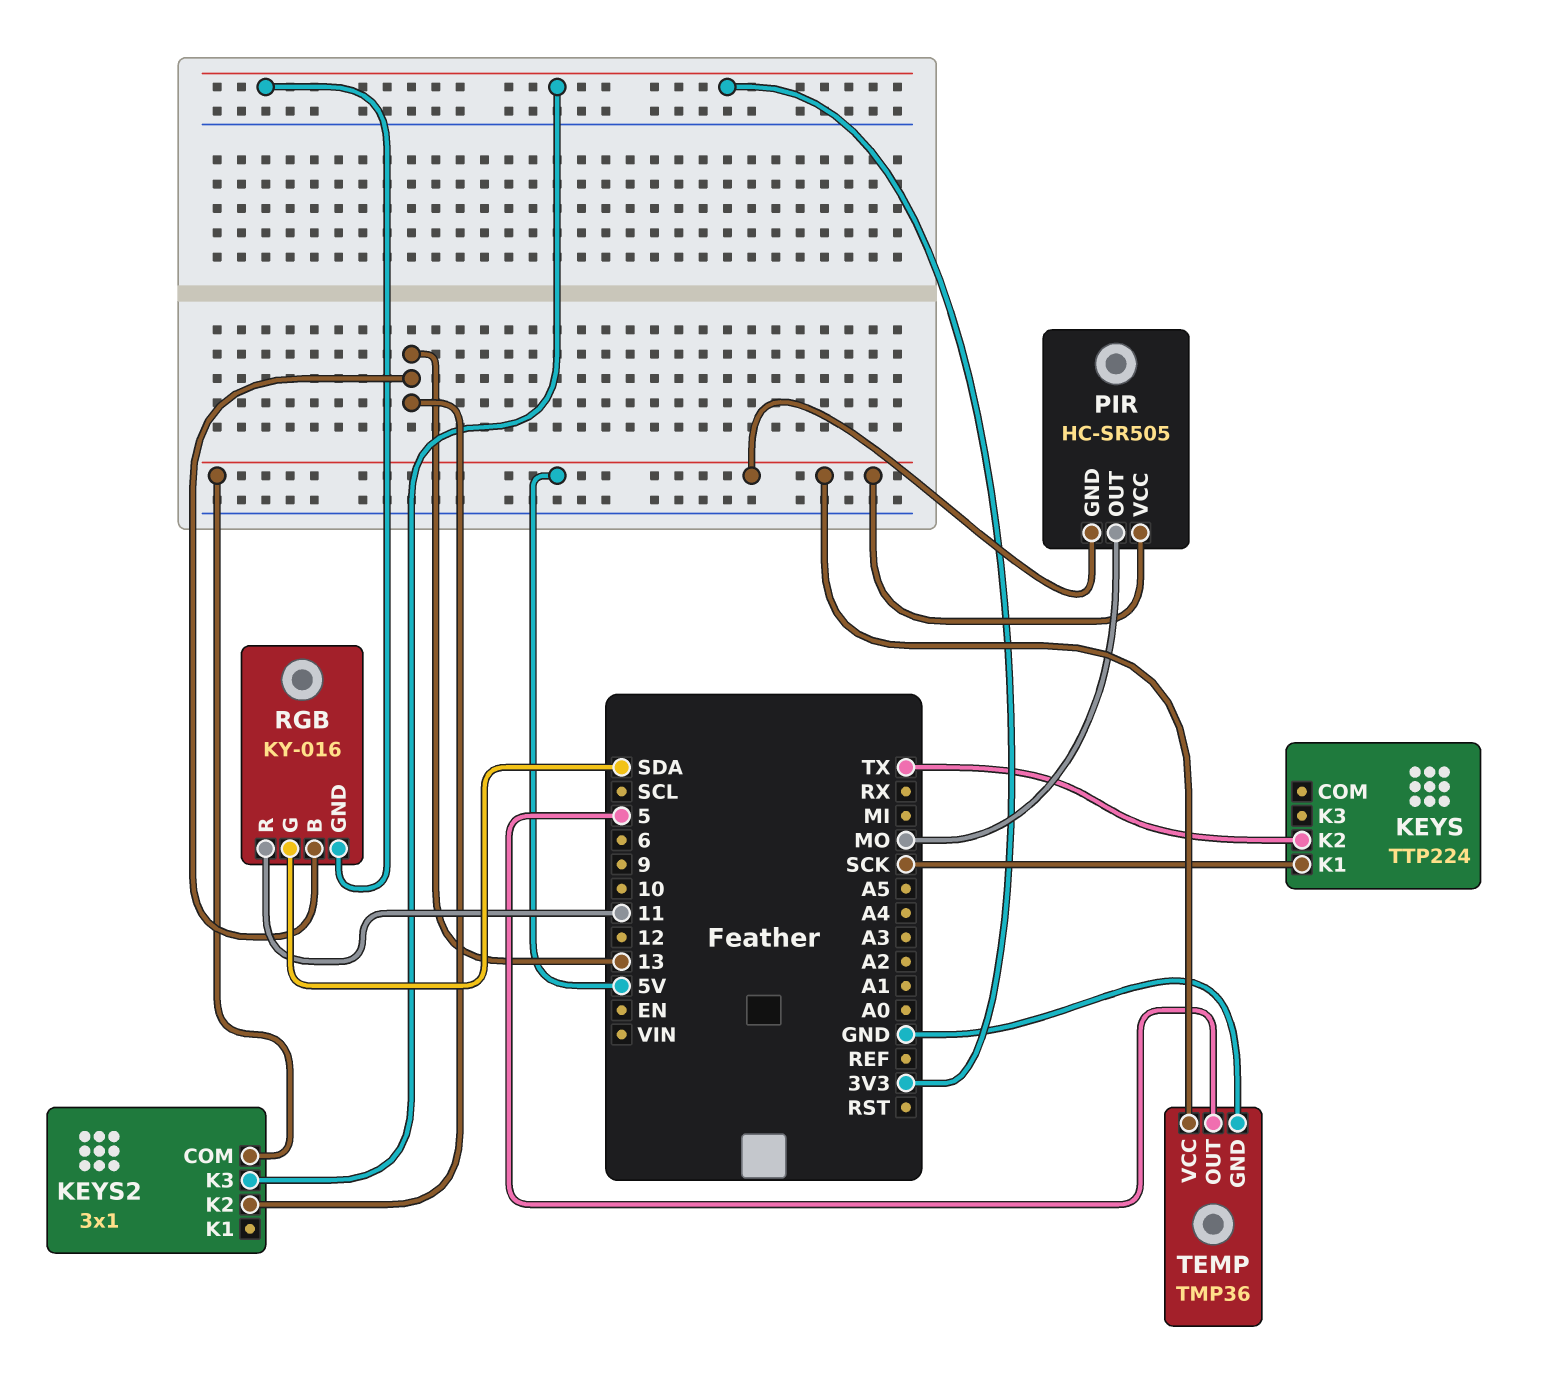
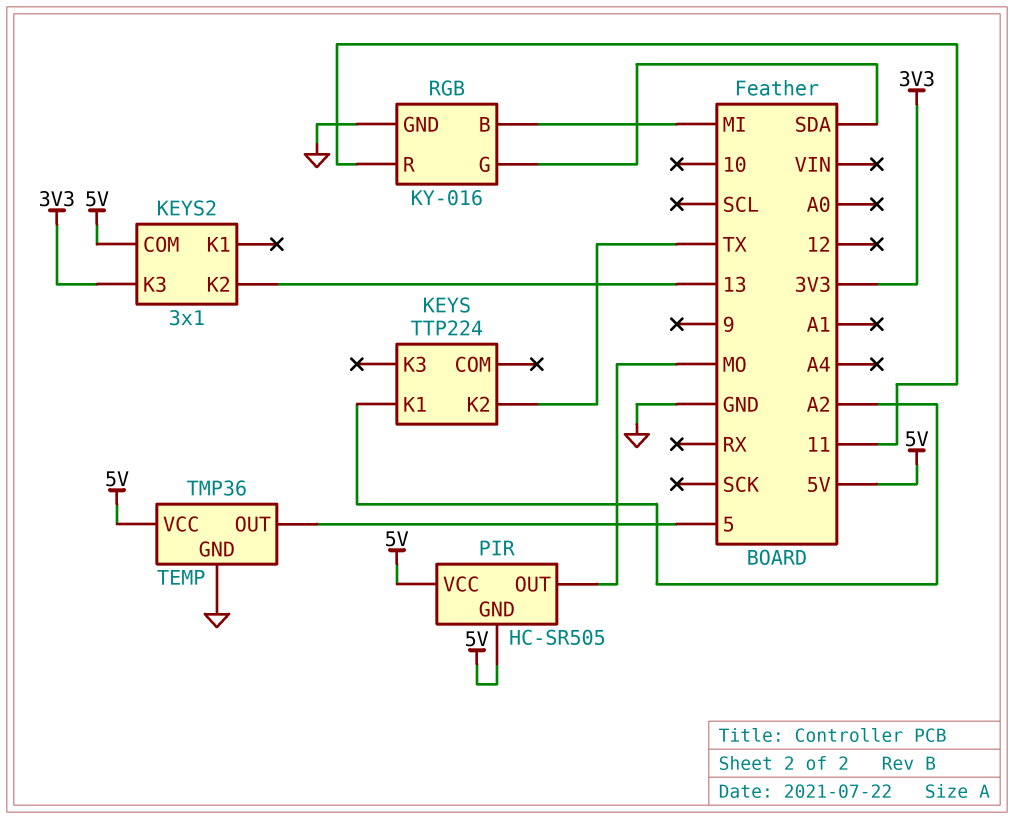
KEYS pin K1: SCK -> A2
RGB pin B: 13 -> MI
RGB pin GND: 3V3 -> GND

